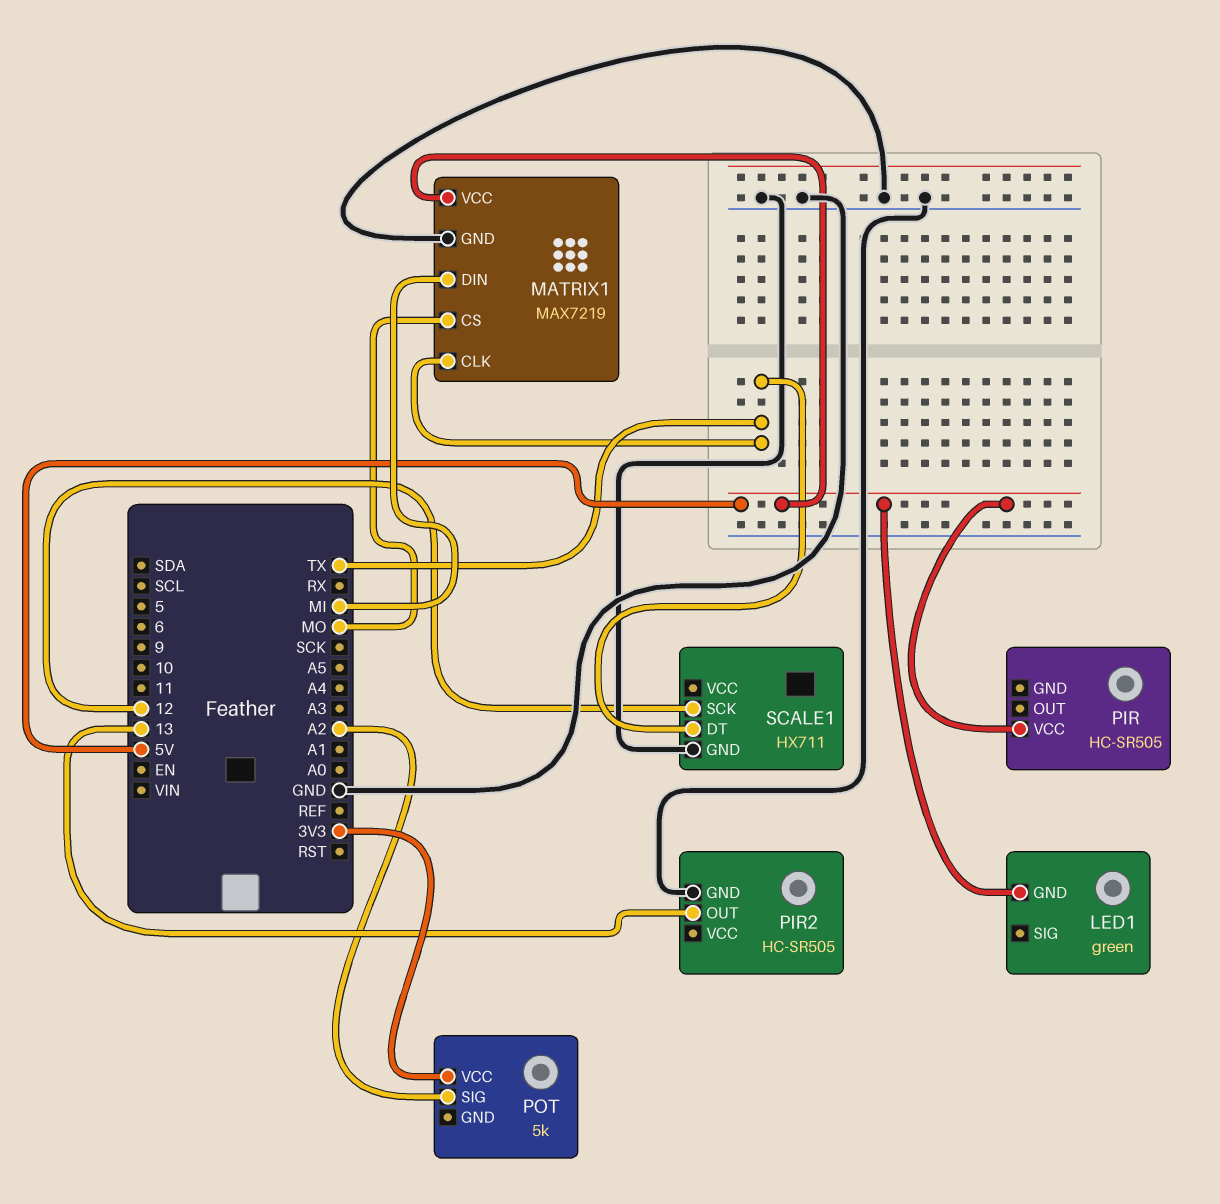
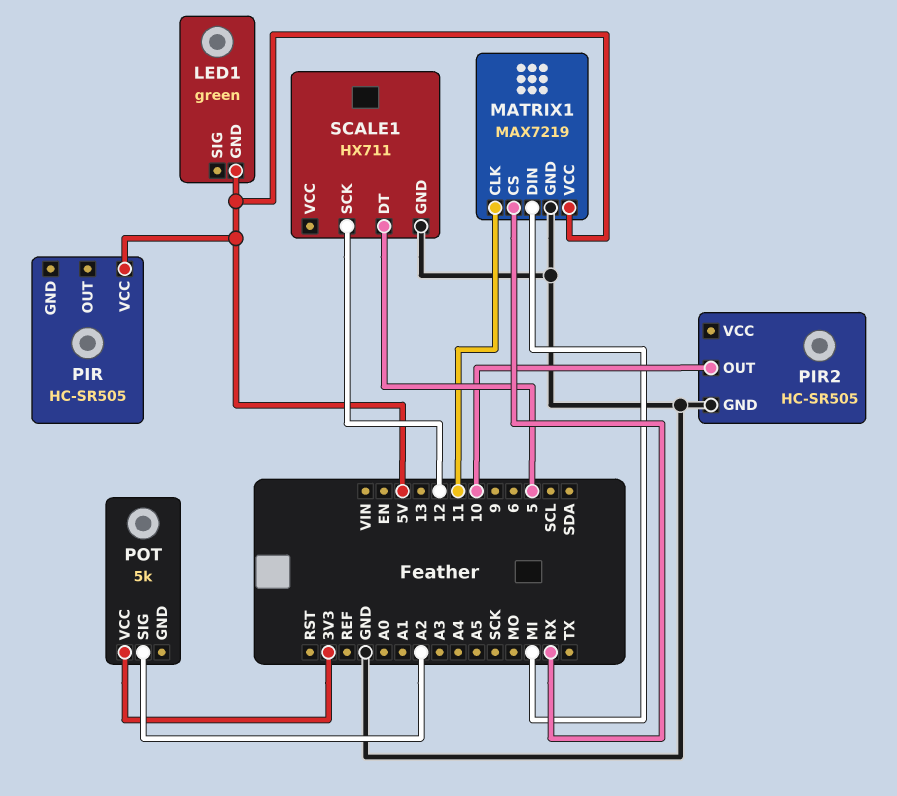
MATRIX1 pin CLK: TX -> 11
MATRIX1 pin CS: MO -> RX
PIR2 pin OUT: 13 -> 10
SCALE1 pin DT: TX -> 5

